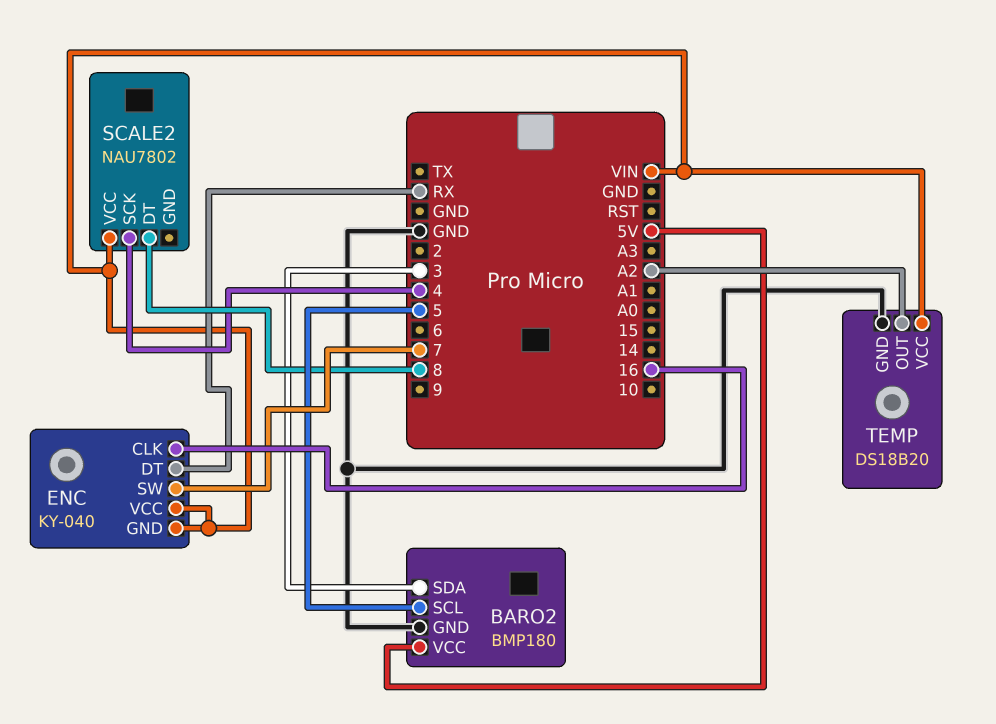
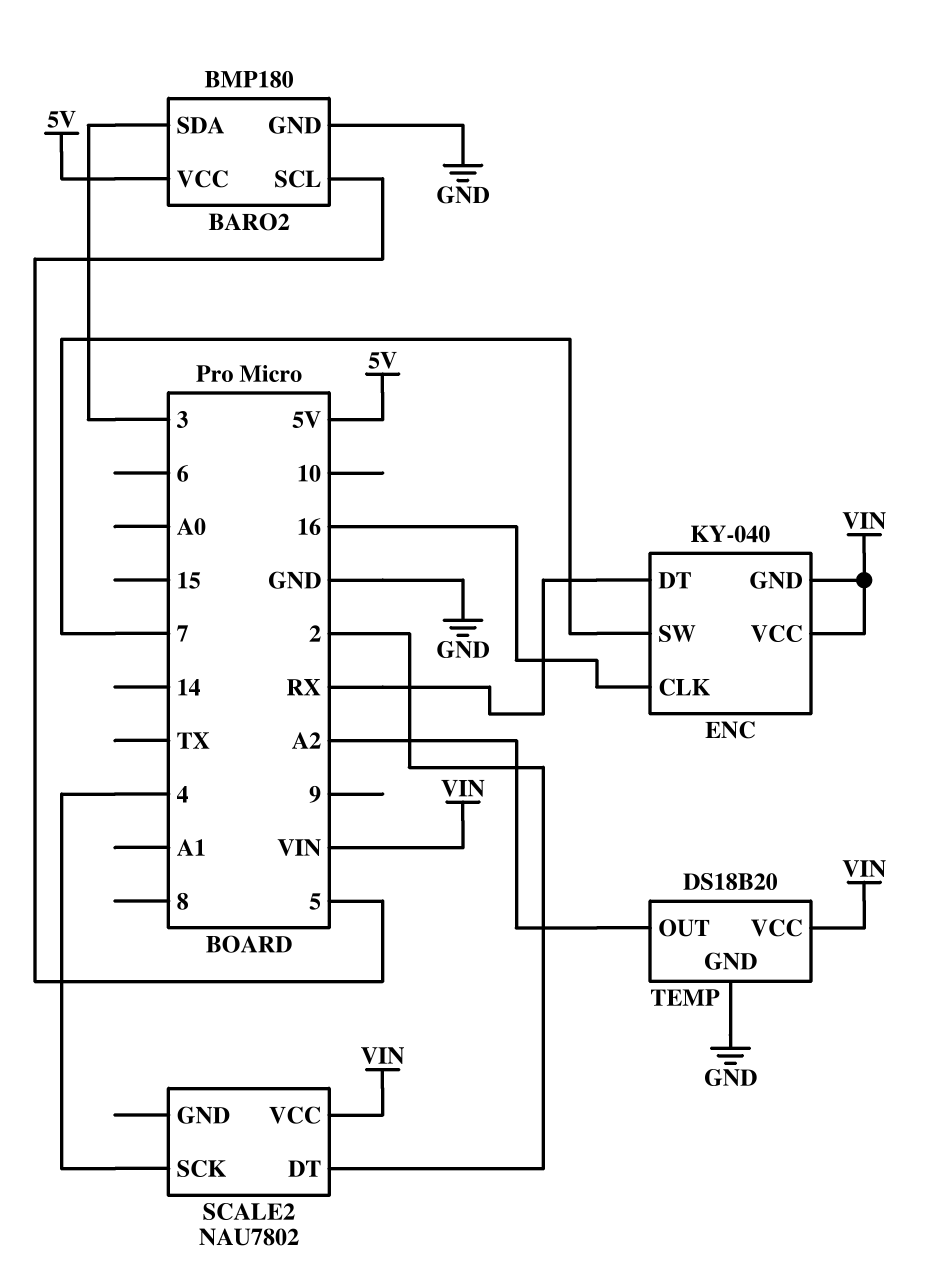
SCALE2 pin DT: 8 -> 2

